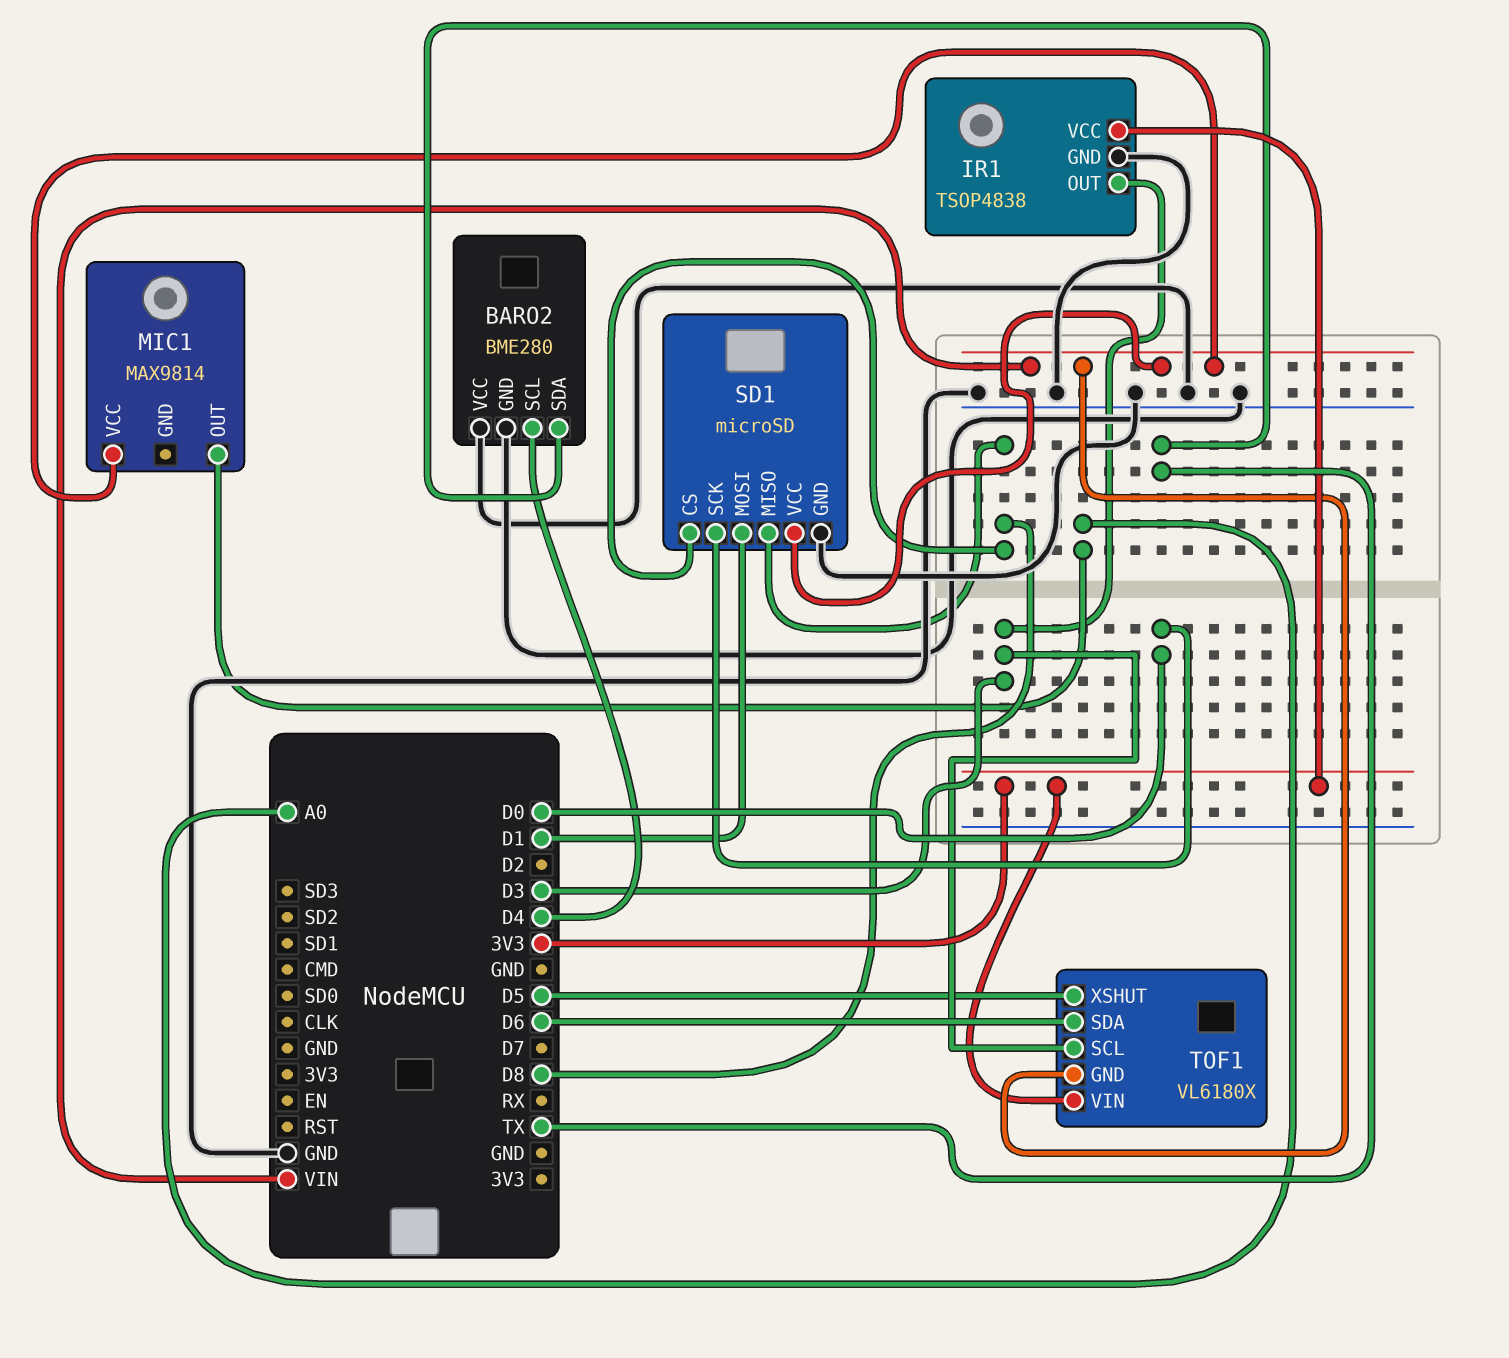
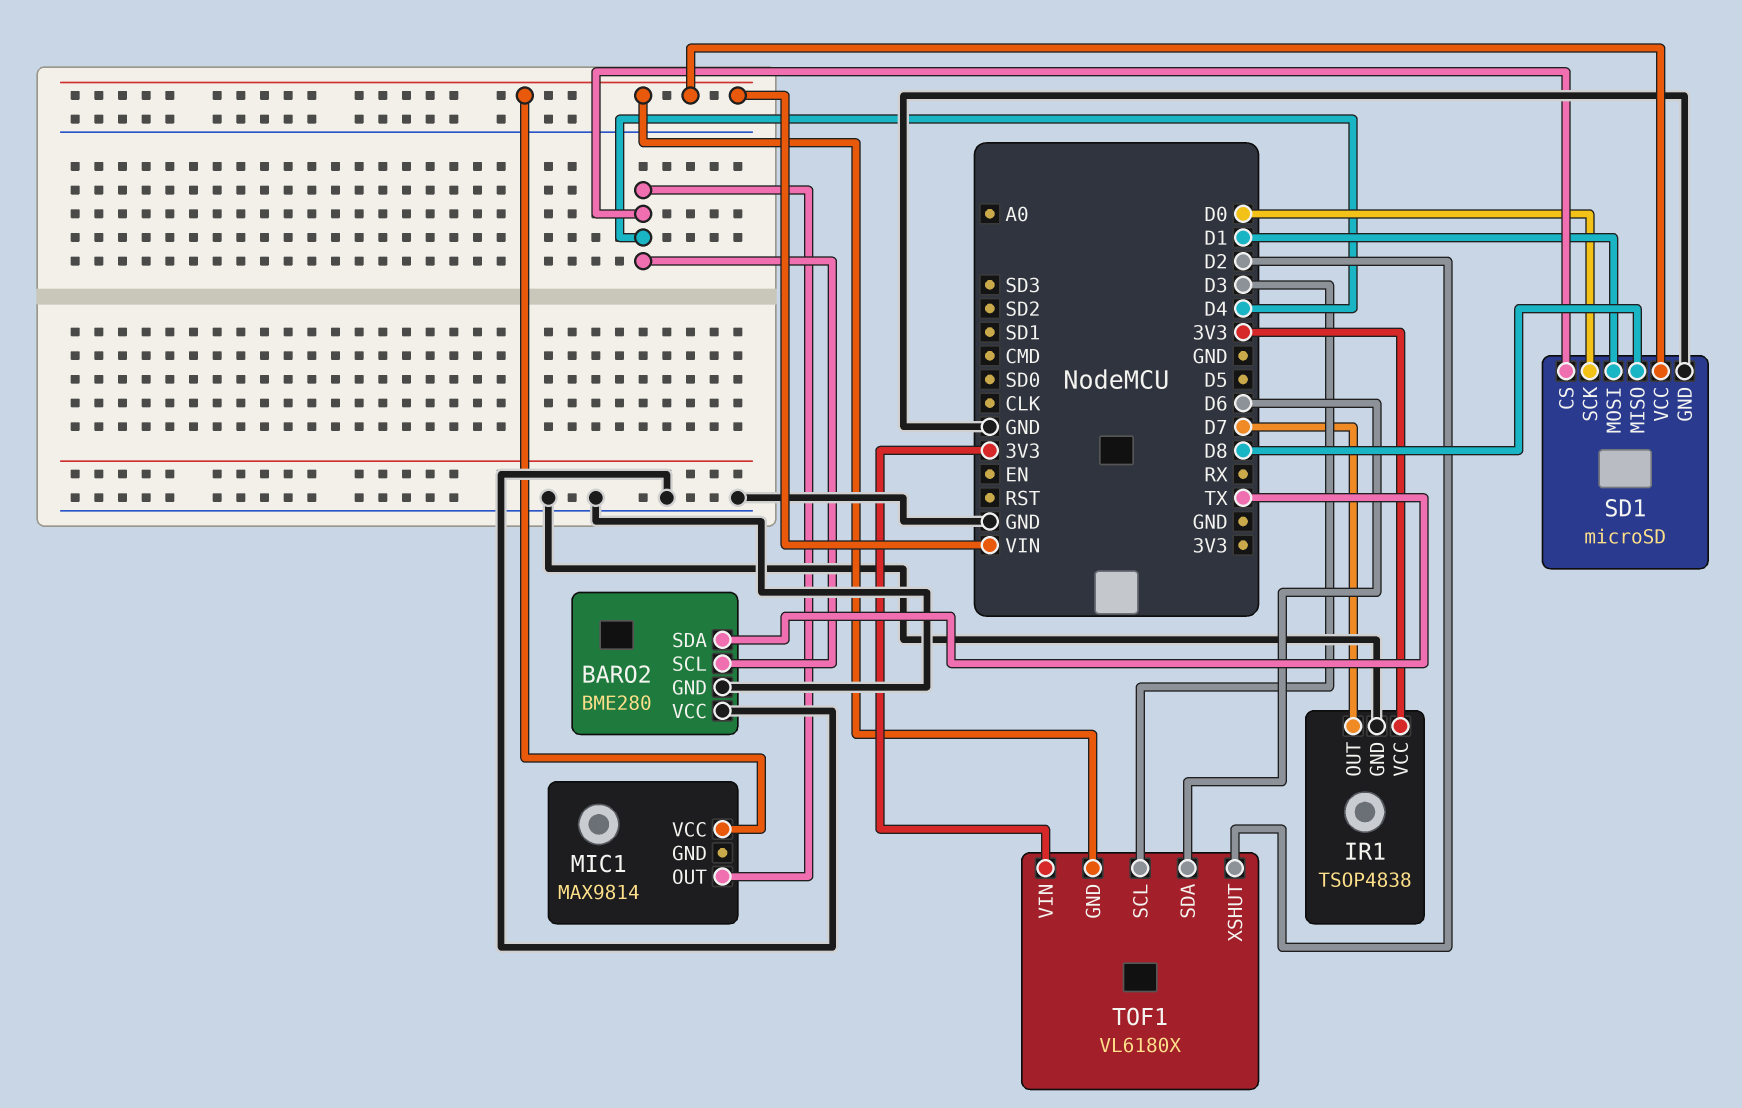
IR1 pin OUT: D3 -> D7
MIC1 pin OUT: A0 -> D4
SD1 pin CS: D8 -> D4
TOF1 pin XSHUT: D5 -> D2

